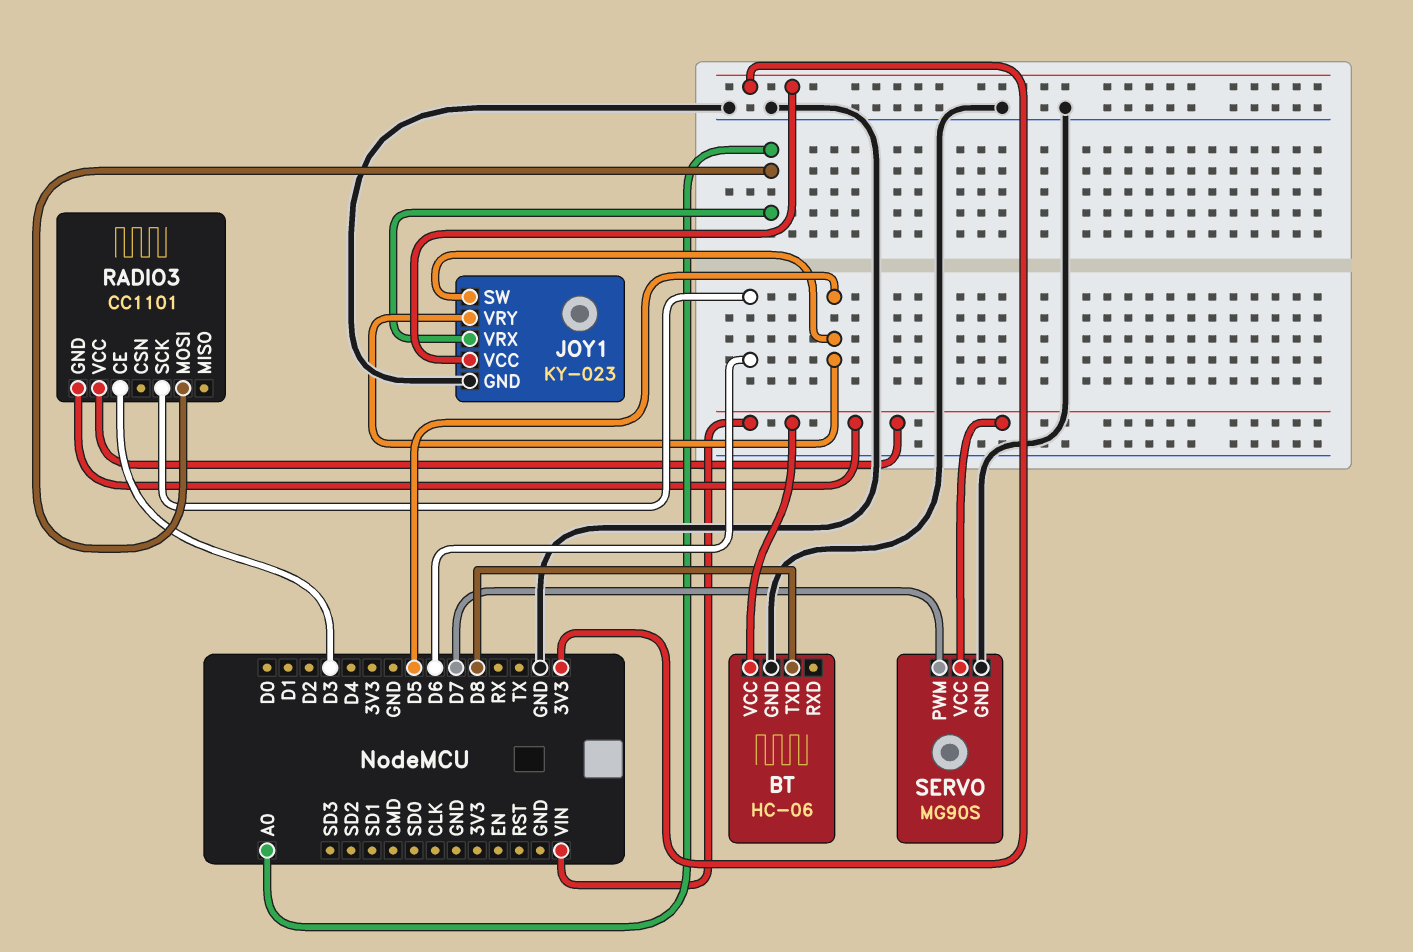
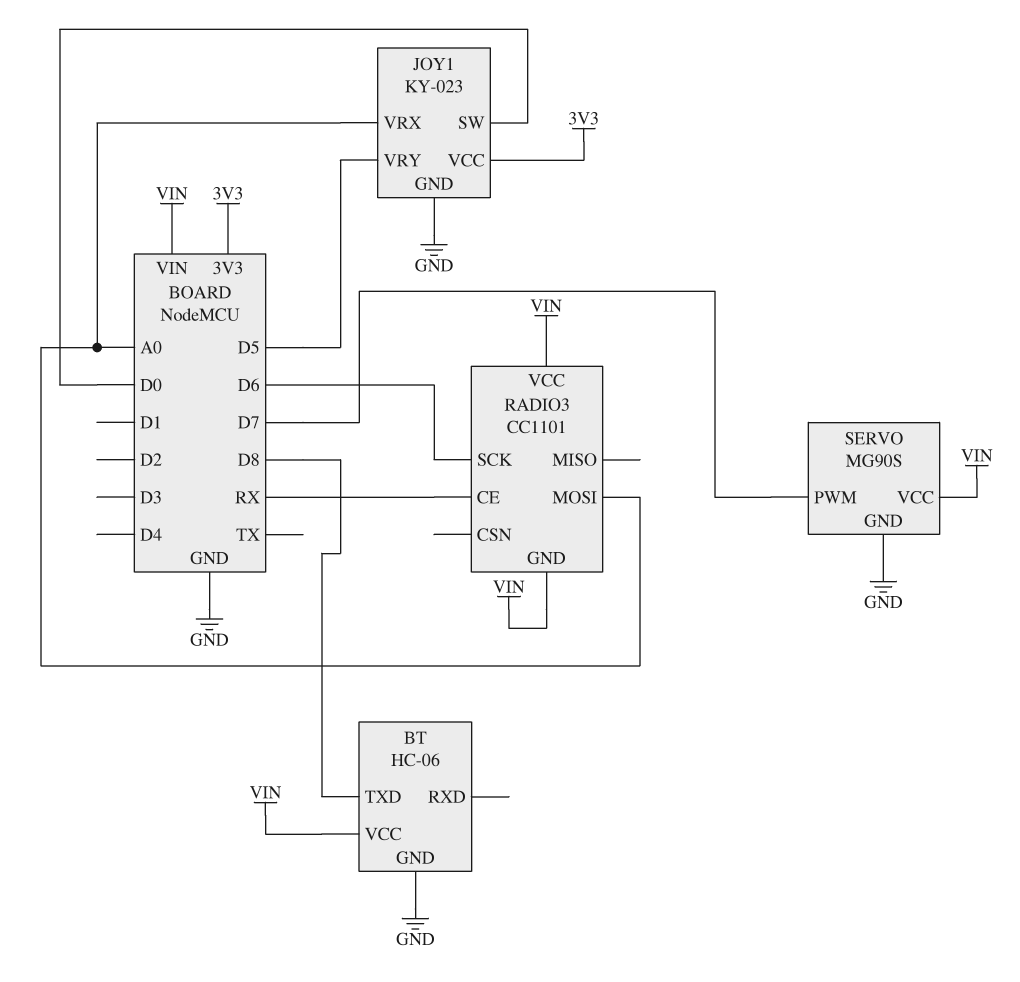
JOY1 pin SW: D5 -> D0
RADIO3 pin CE: D3 -> RX

